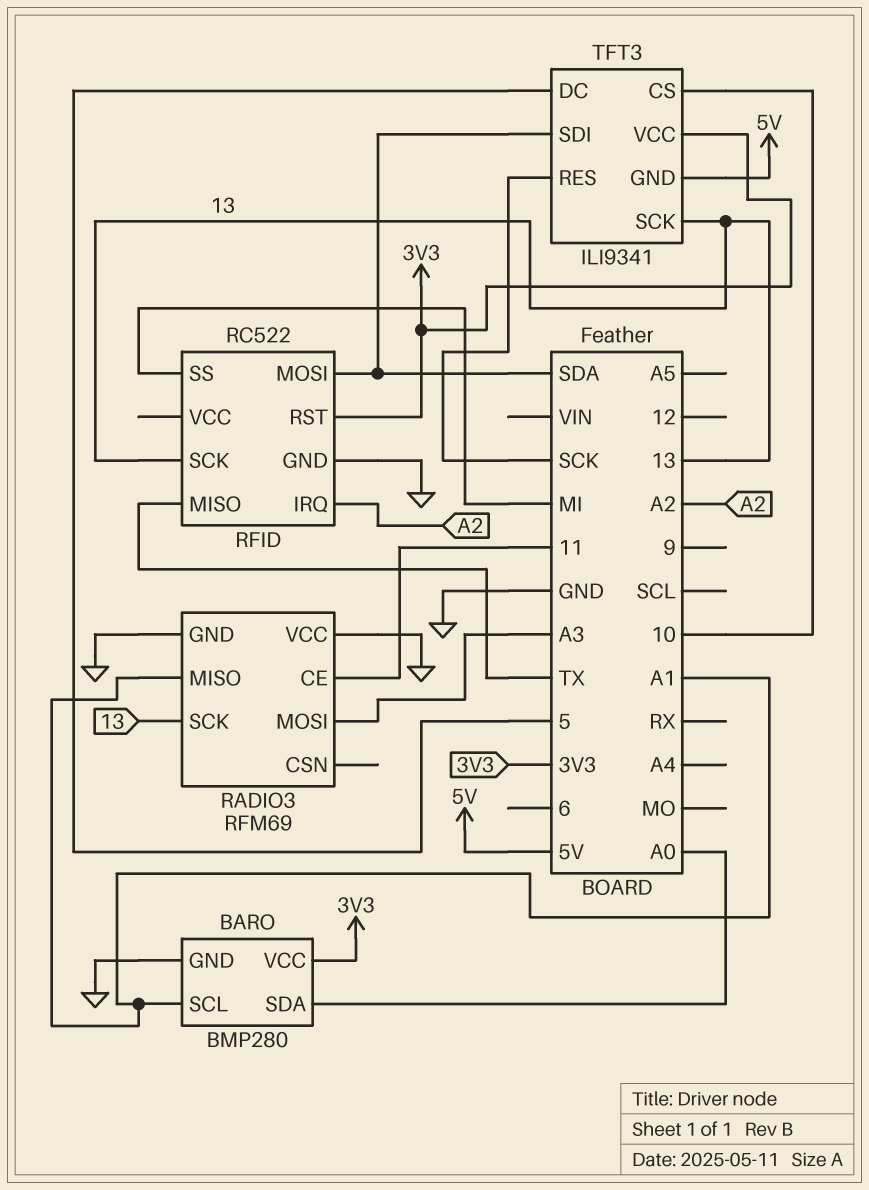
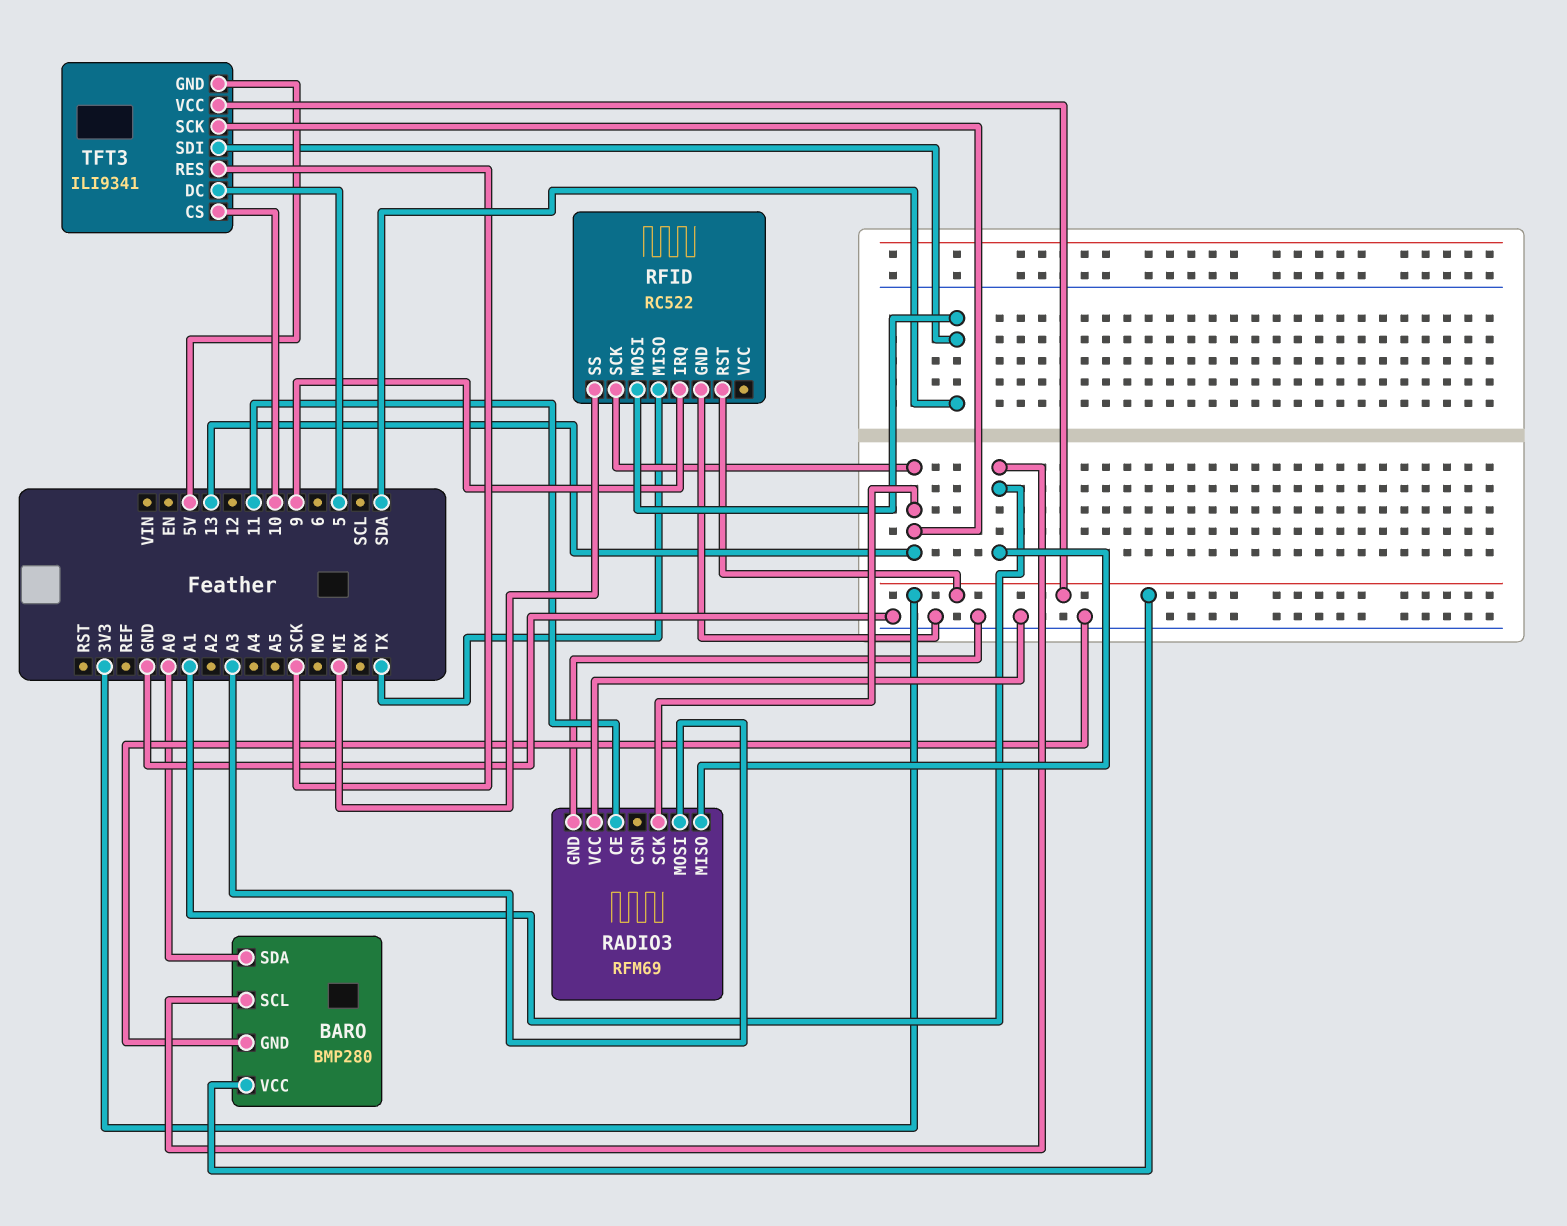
RFID pin IRQ: A2 -> 9

